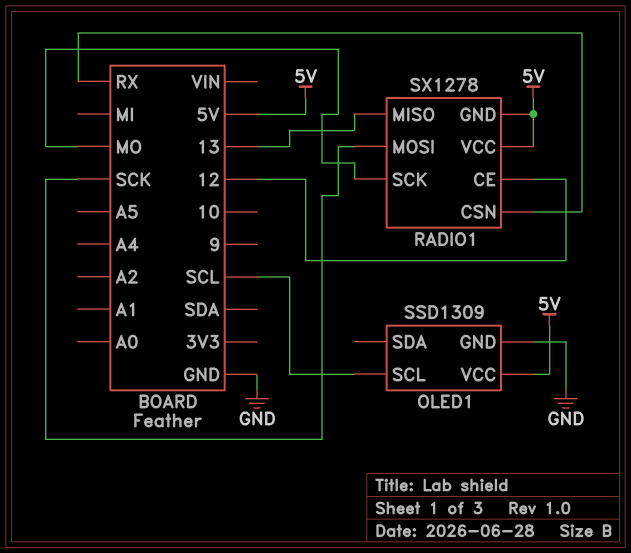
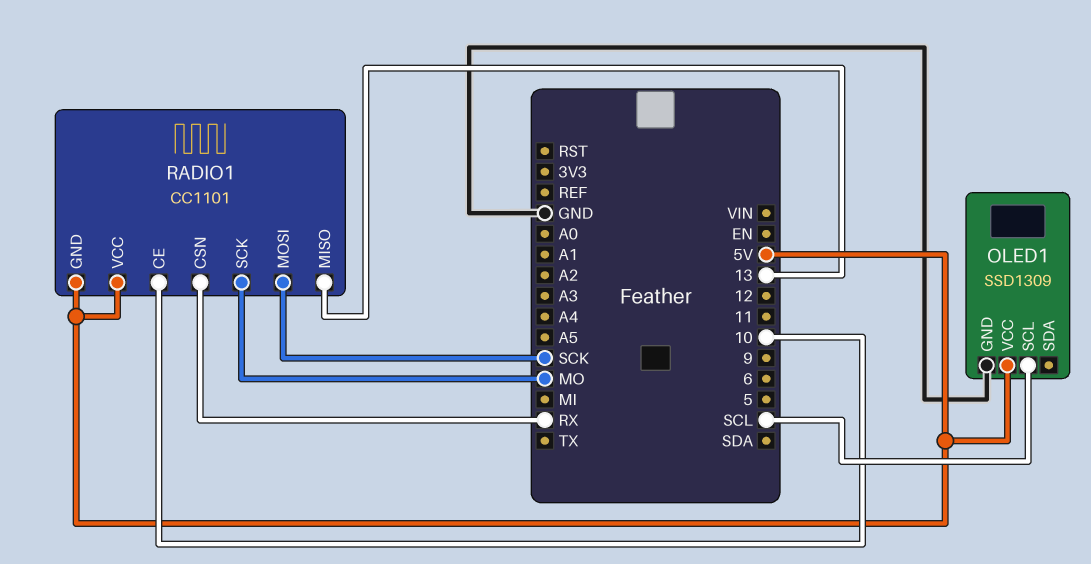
RADIO1: SX1278 -> CC1101
RADIO1 pin CE: 12 -> 10

